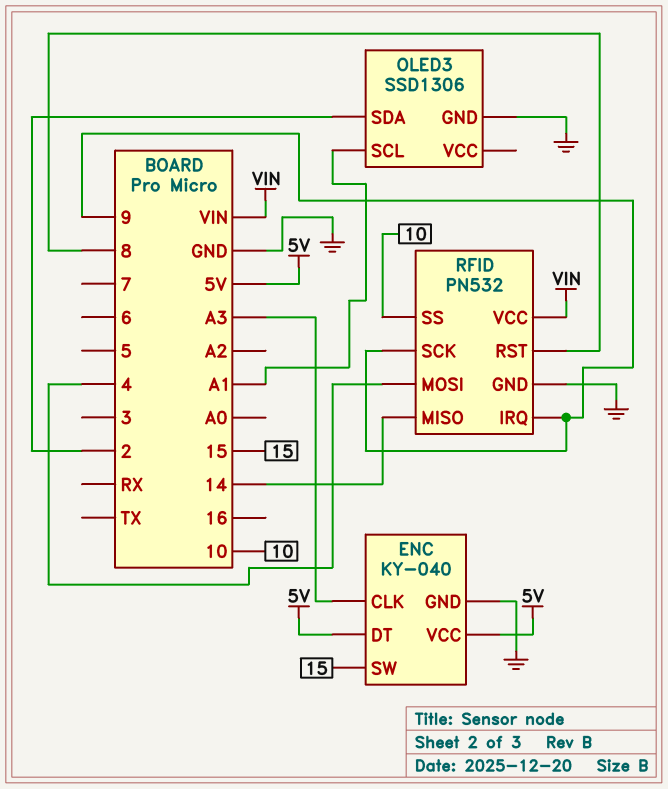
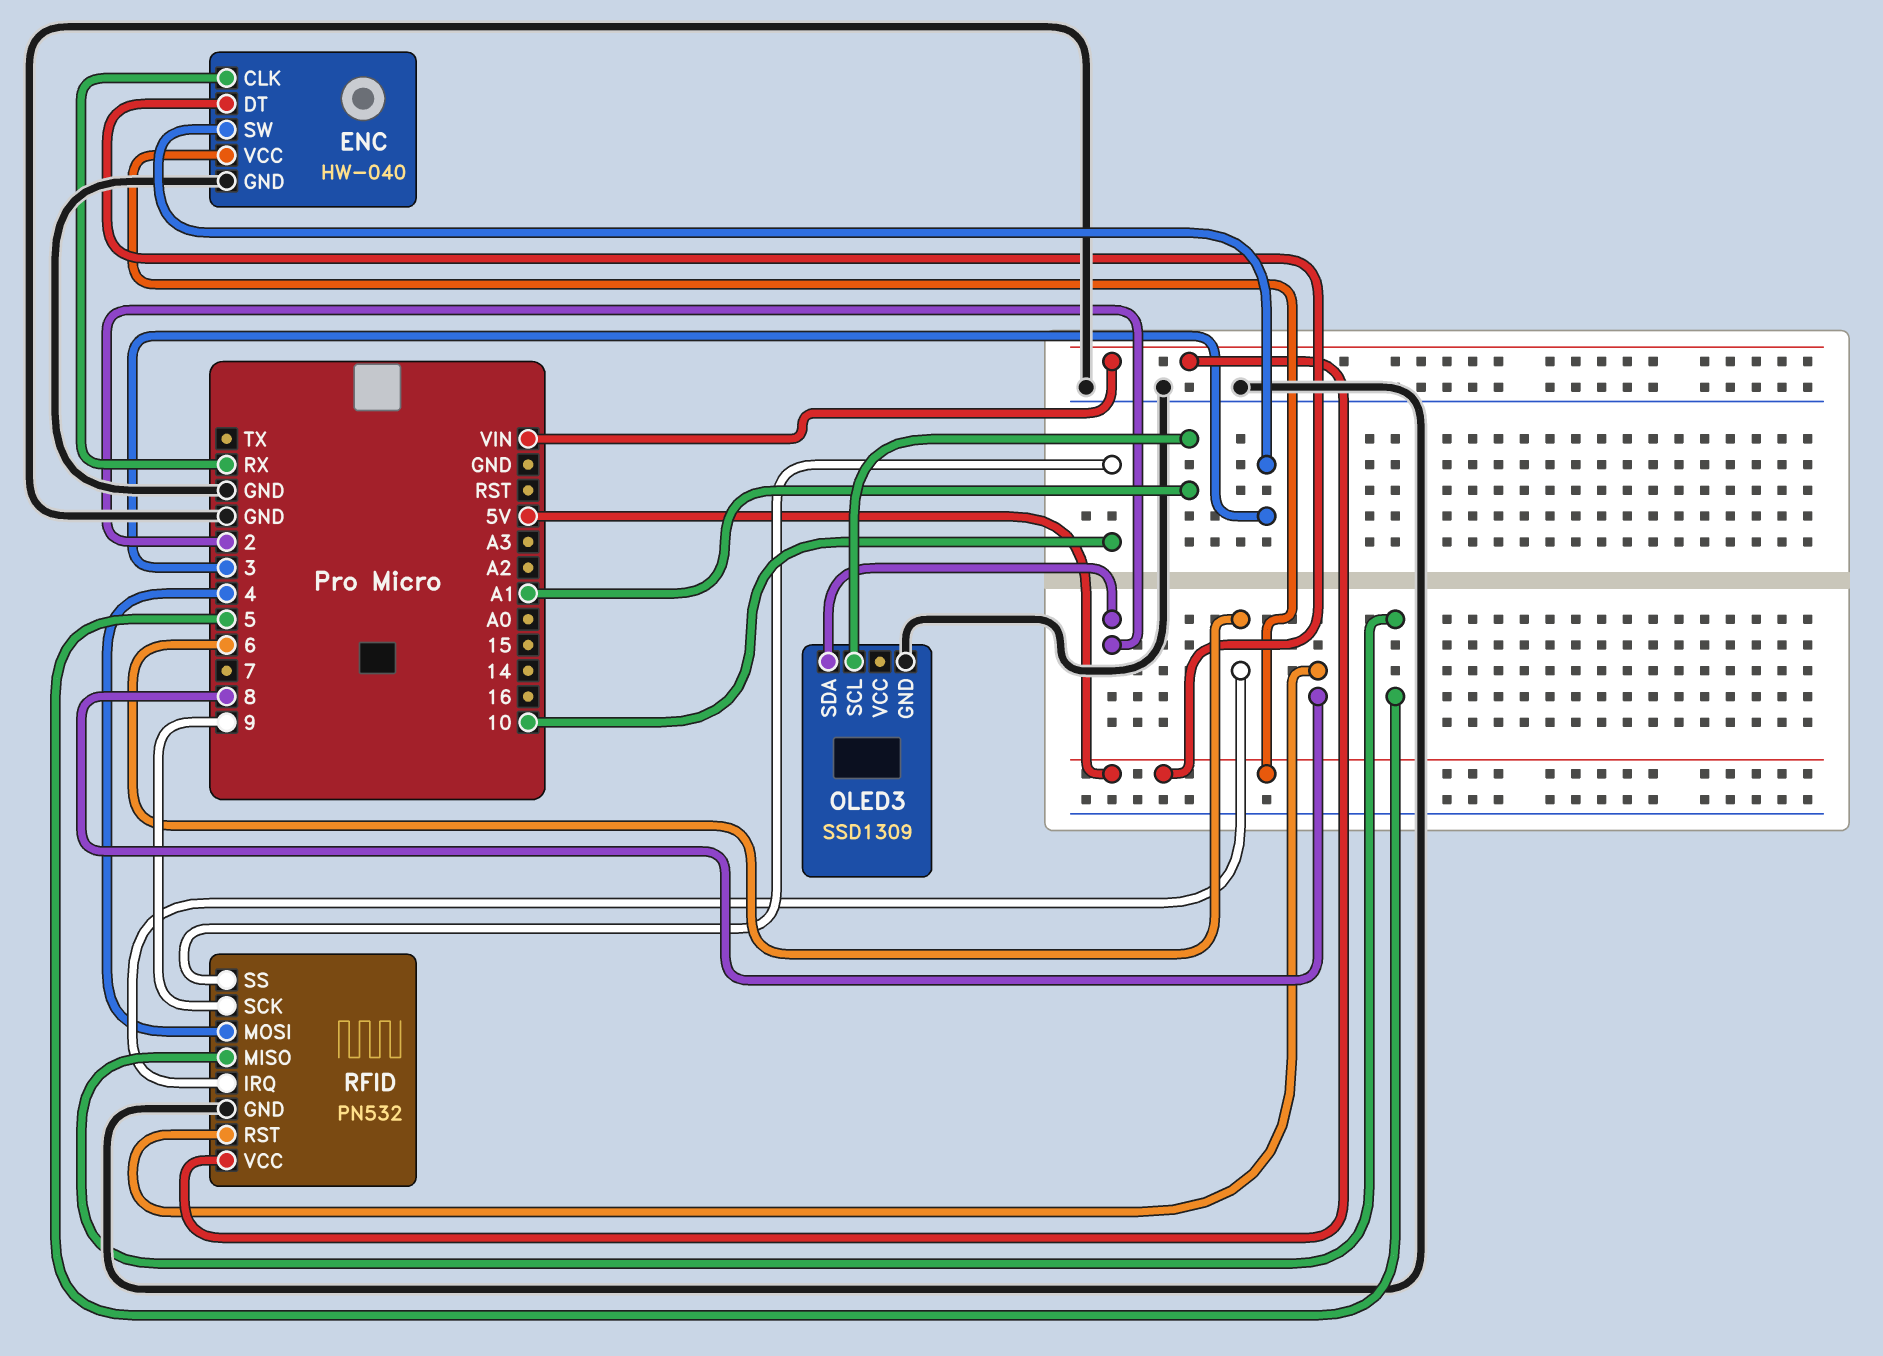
ENC: KY-040 -> HW-040
ENC pin CLK: A3 -> RX
ENC pin SW: 15 -> 3
OLED3: SSD1306 -> SSD1309
RFID pin IRQ: 9 -> 6
RFID pin MISO: 14 -> 5

